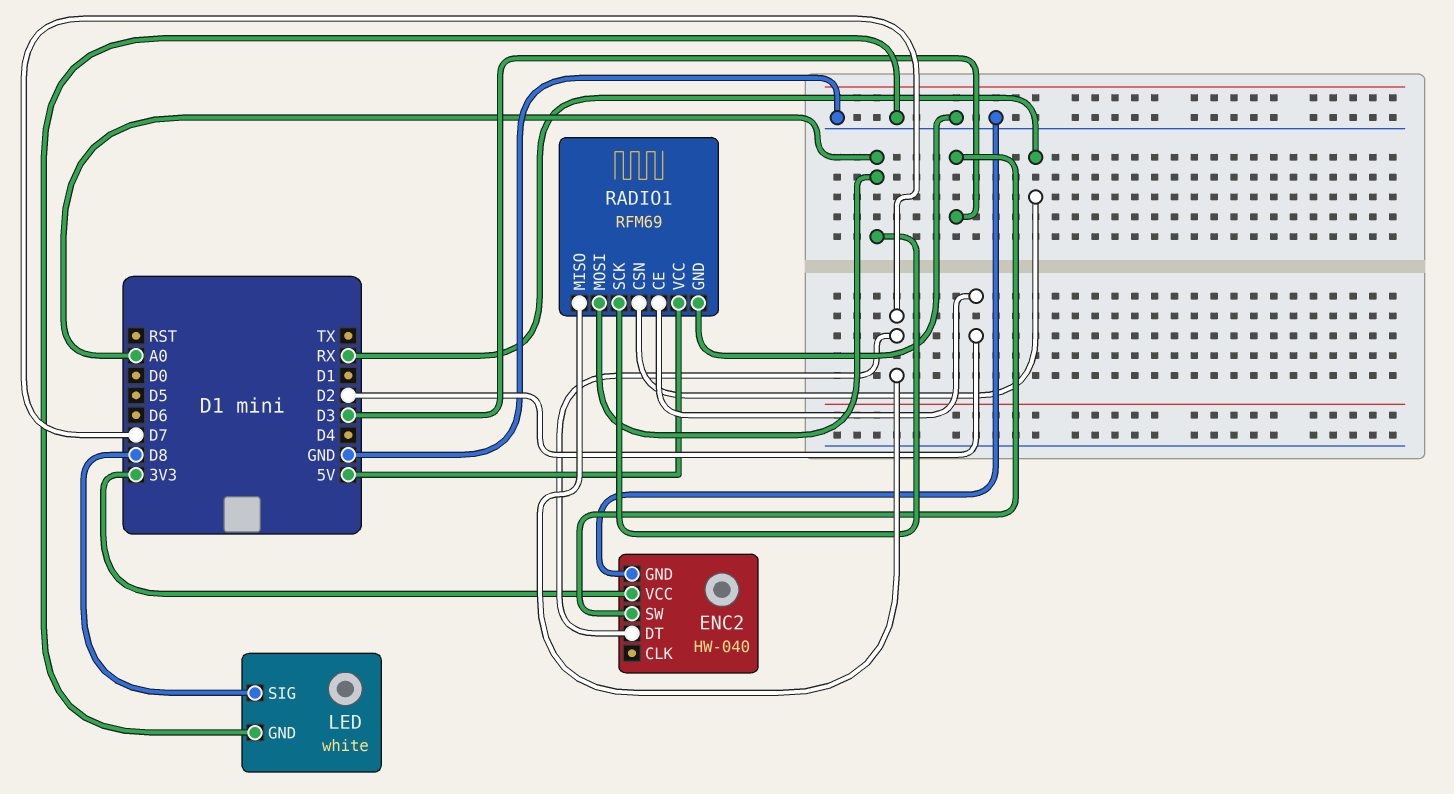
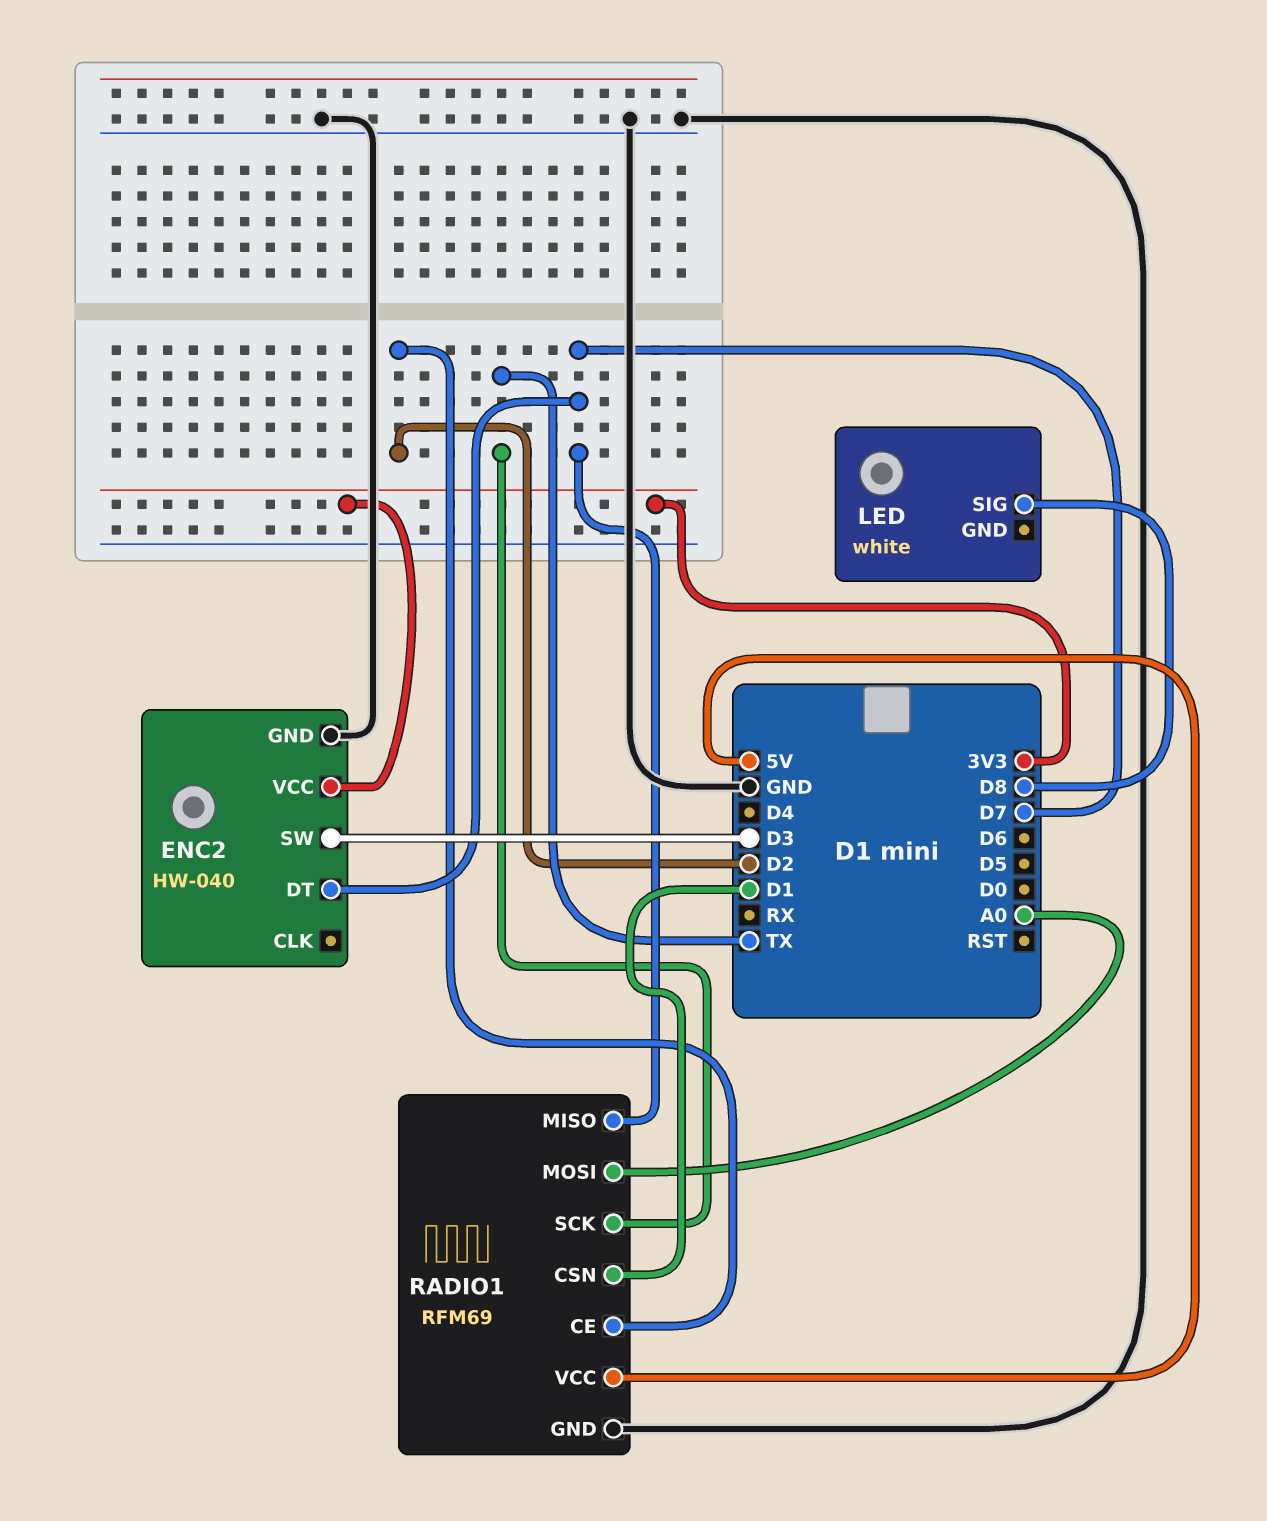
LED pin GND: GND -> none
RADIO1 pin CSN: RX -> D1
RADIO1 pin SCK: A0 -> TX

